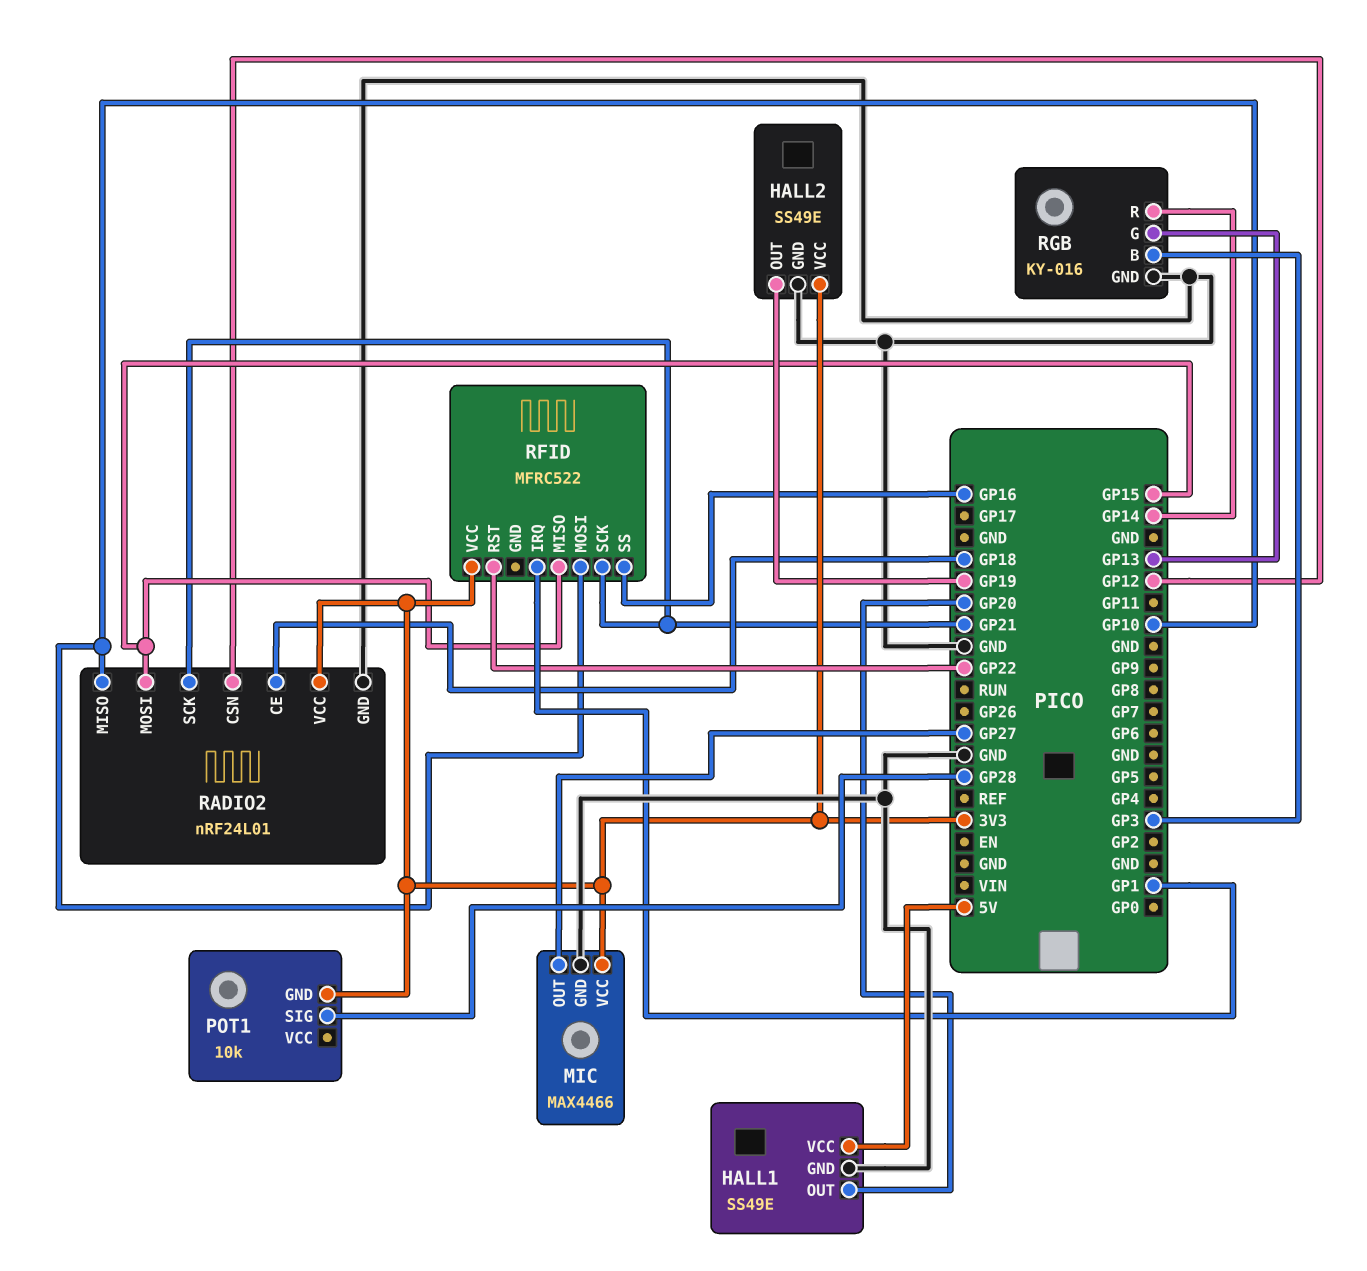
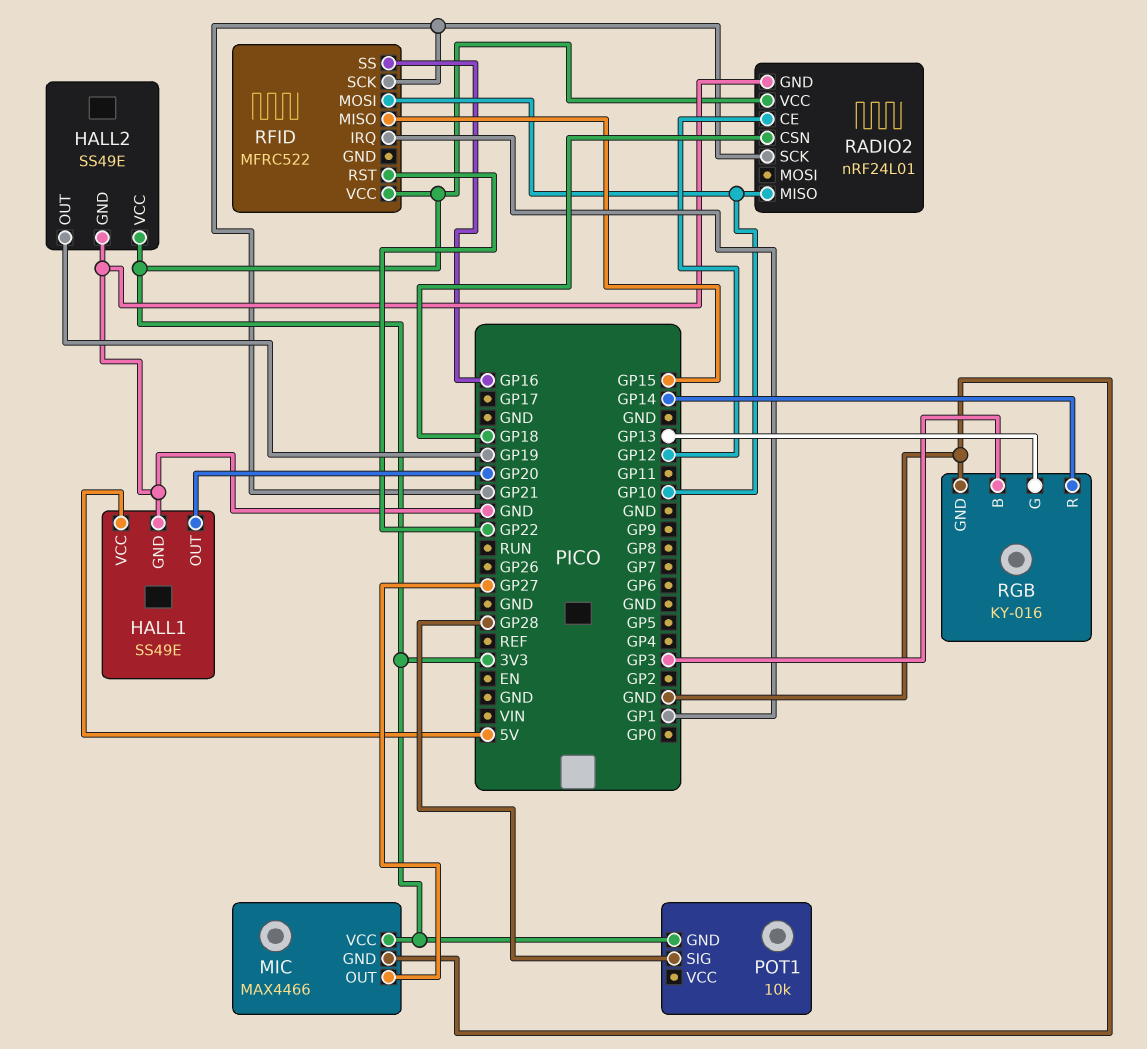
RADIO2 pin CE: GP18 -> GP12
RADIO2 pin CSN: GP12 -> GP18
RADIO2 pin MOSI: GP15 -> none

